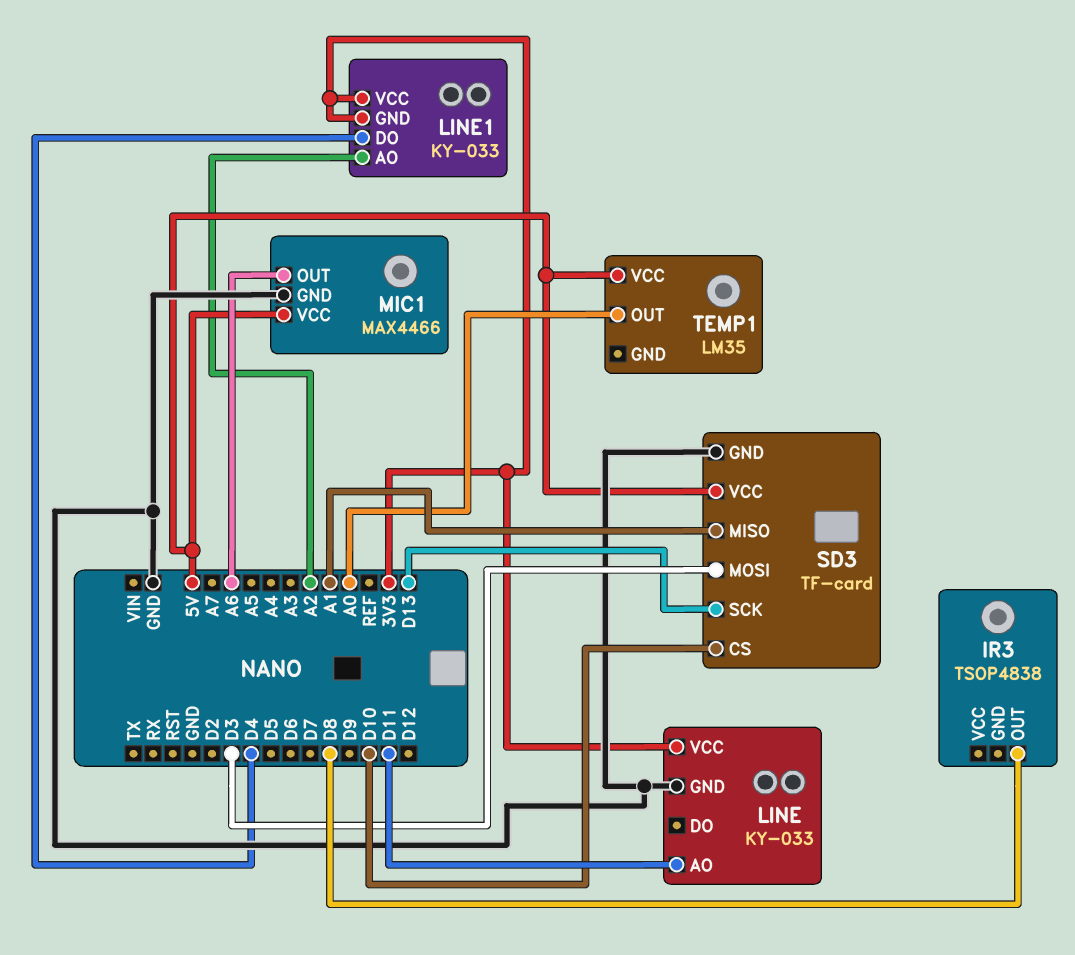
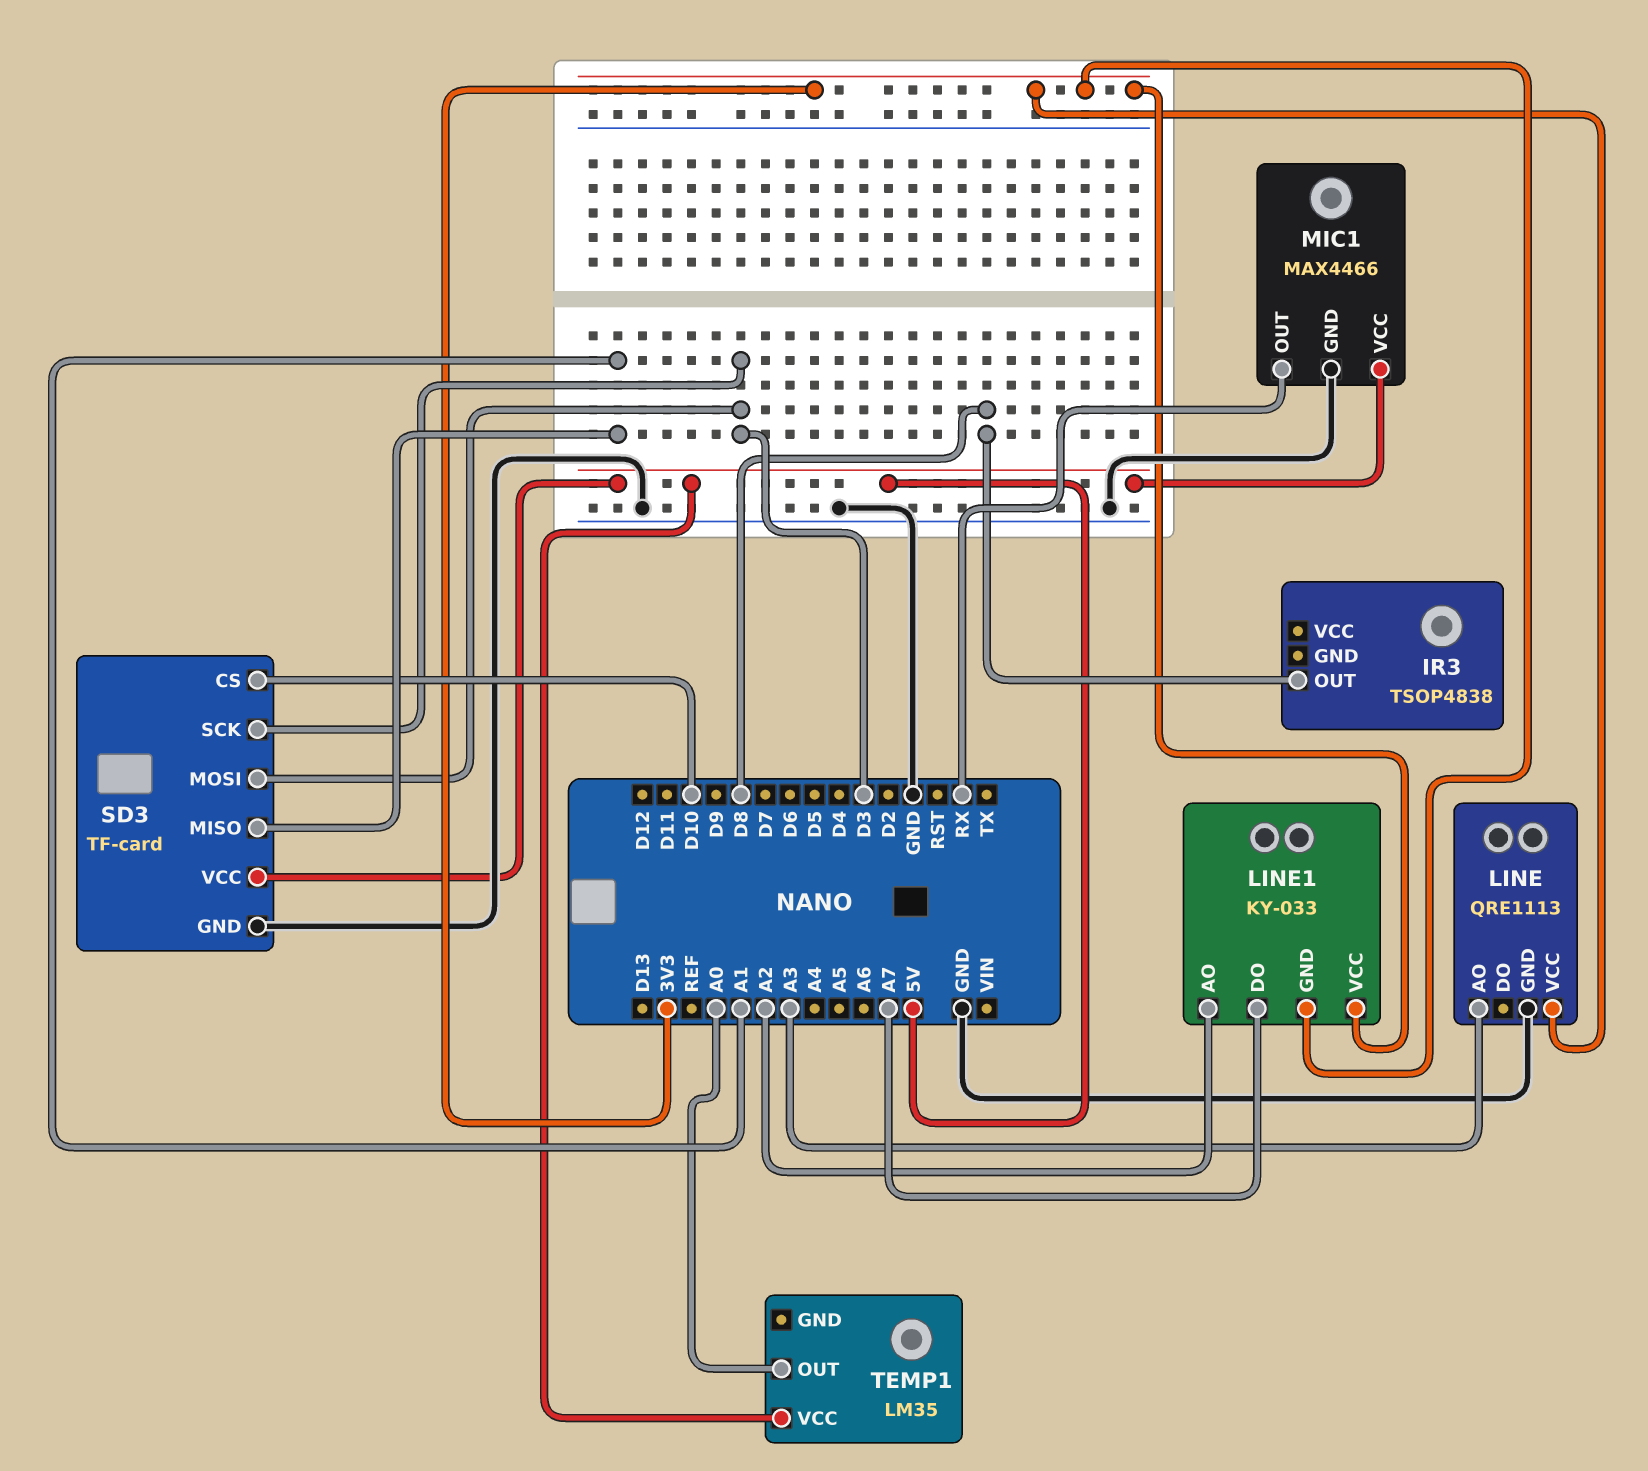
LINE: KY-033 -> QRE1113
LINE pin AO: D11 -> A3
LINE1 pin DO: D4 -> A7
MIC1 pin OUT: A6 -> RX
SD3 pin SCK: D13 -> D3

